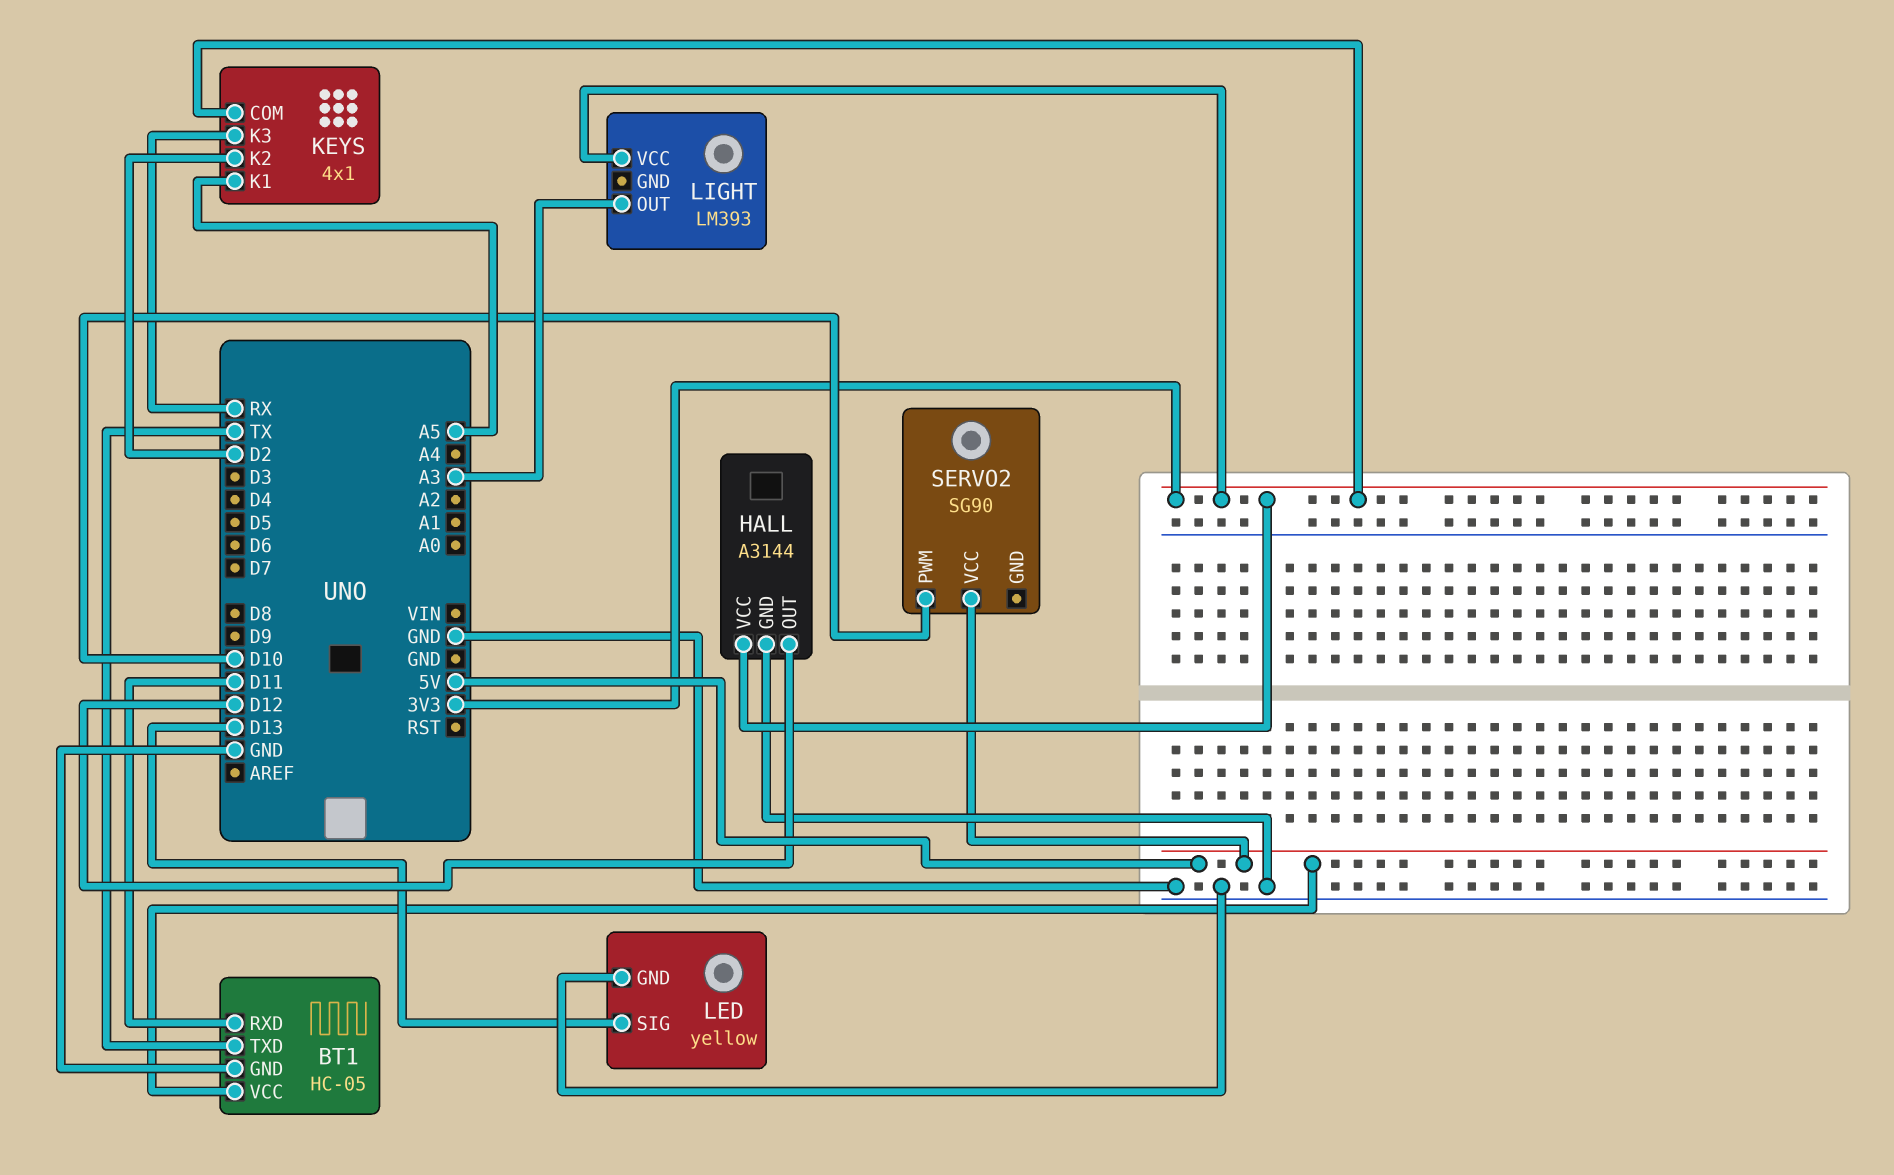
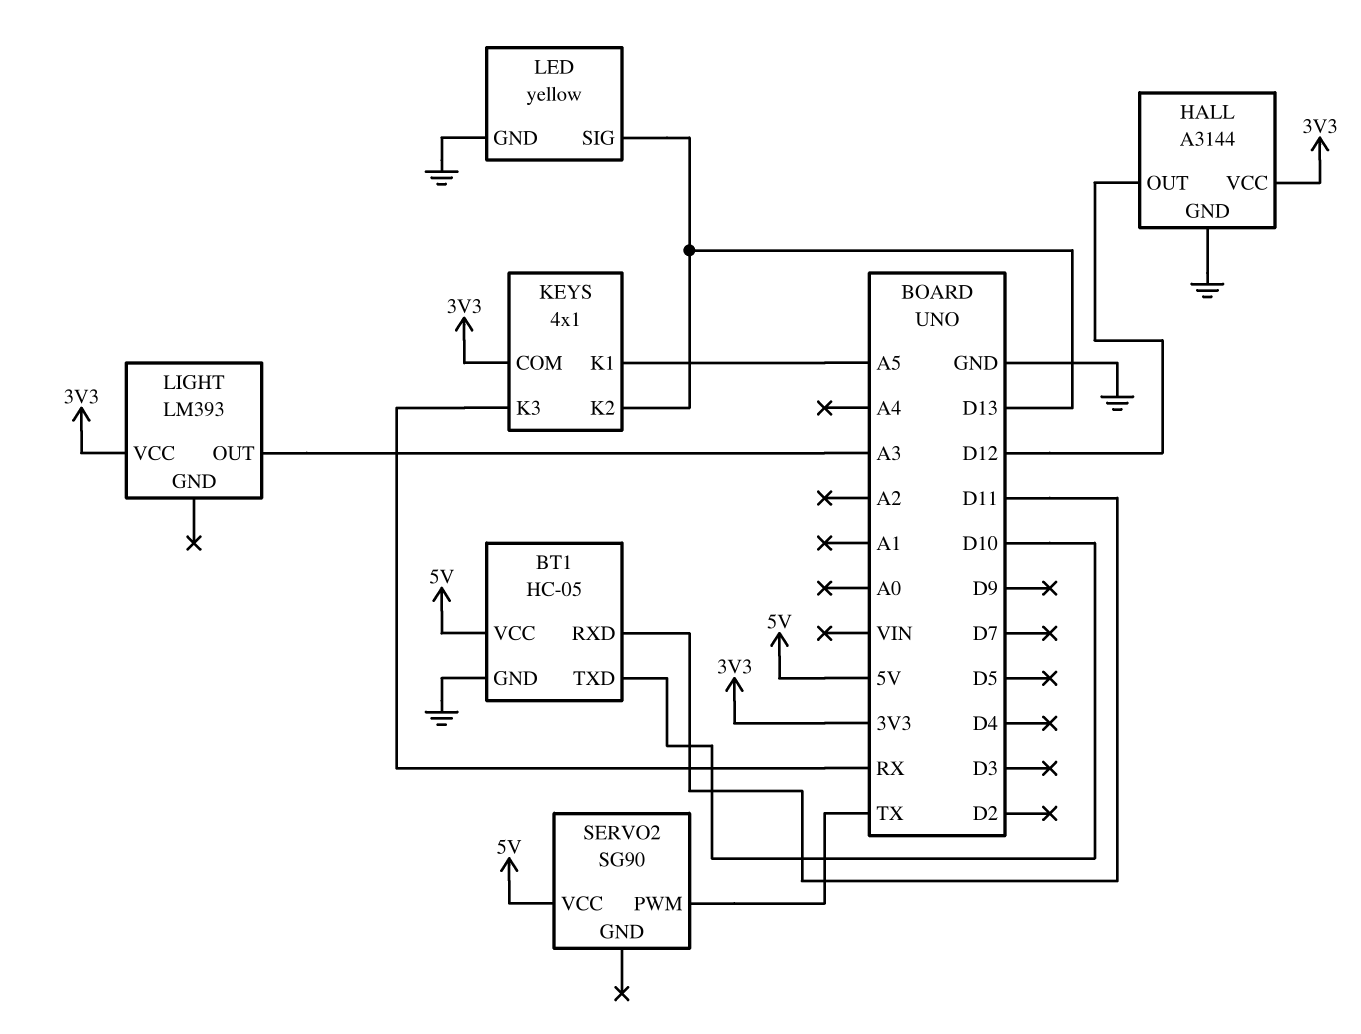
BT1 pin TXD: TX -> D10
KEYS pin K2: D2 -> D13
SERVO2 pin PWM: D10 -> TX

